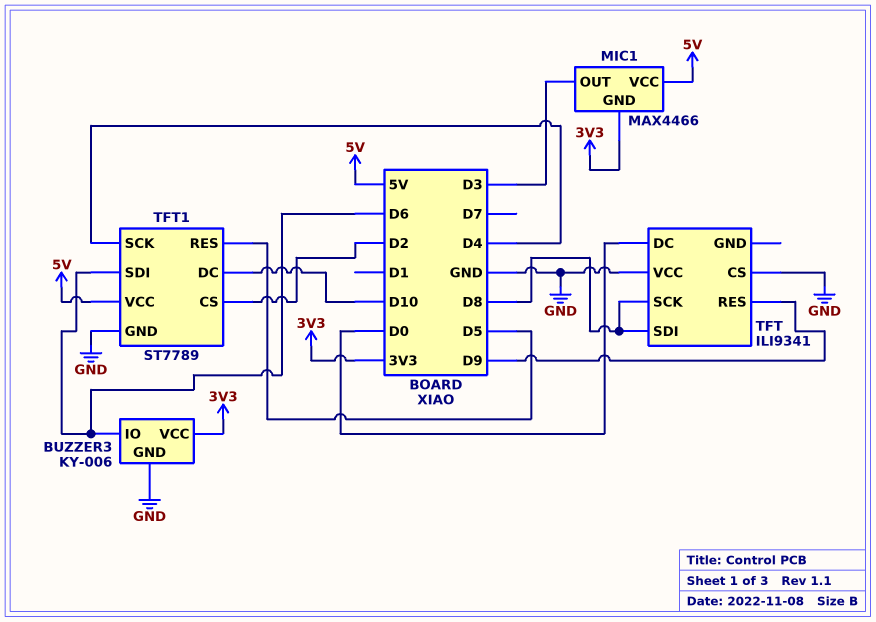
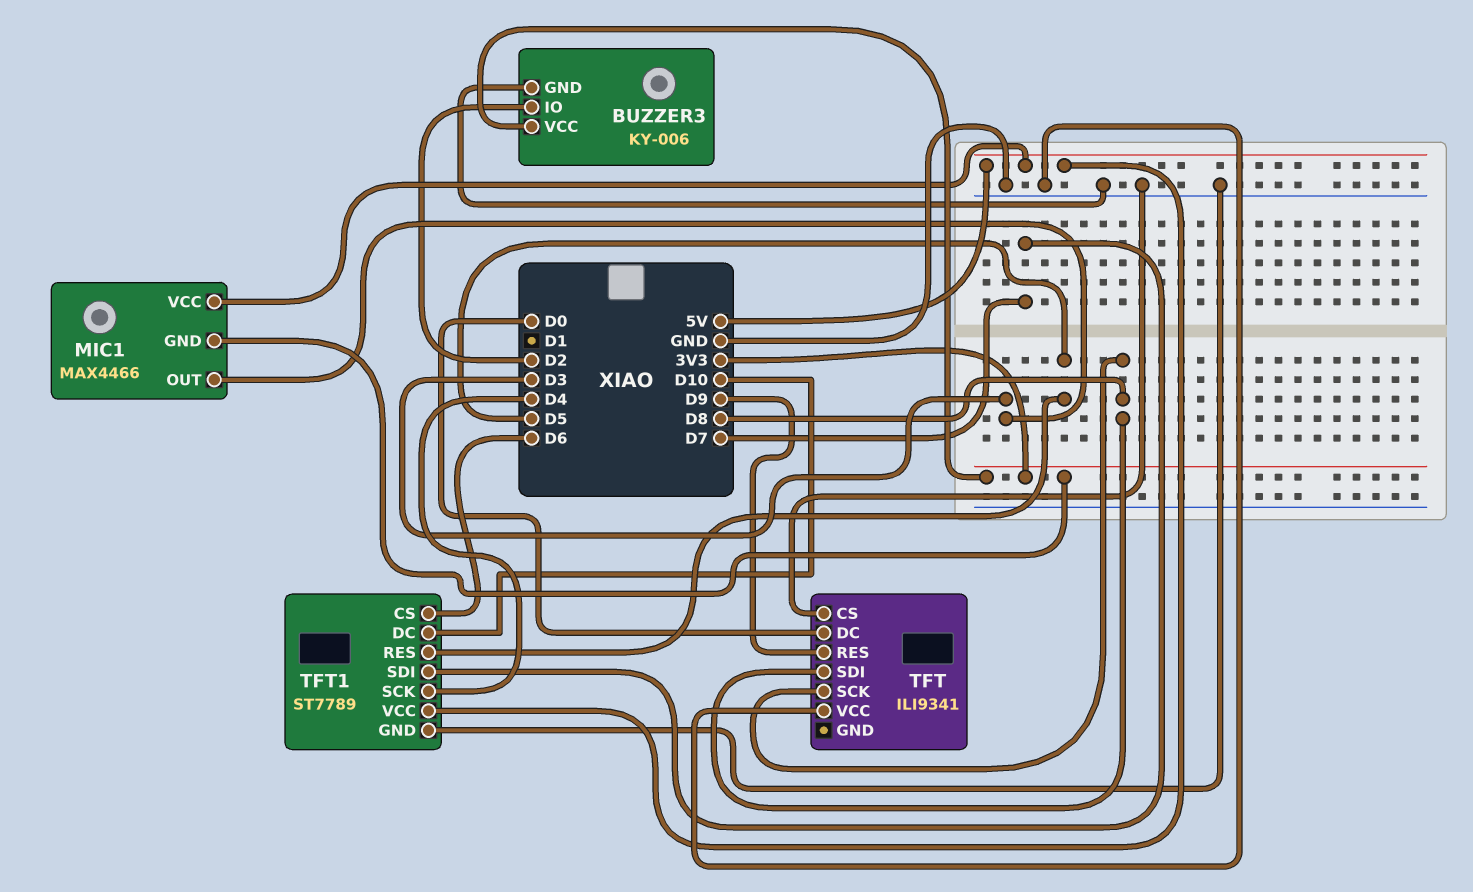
BUZZER3 pin IO: D6 -> D2
TFT1 pin CS: D2 -> D6
TFT1 pin SDI: D6 -> D7

